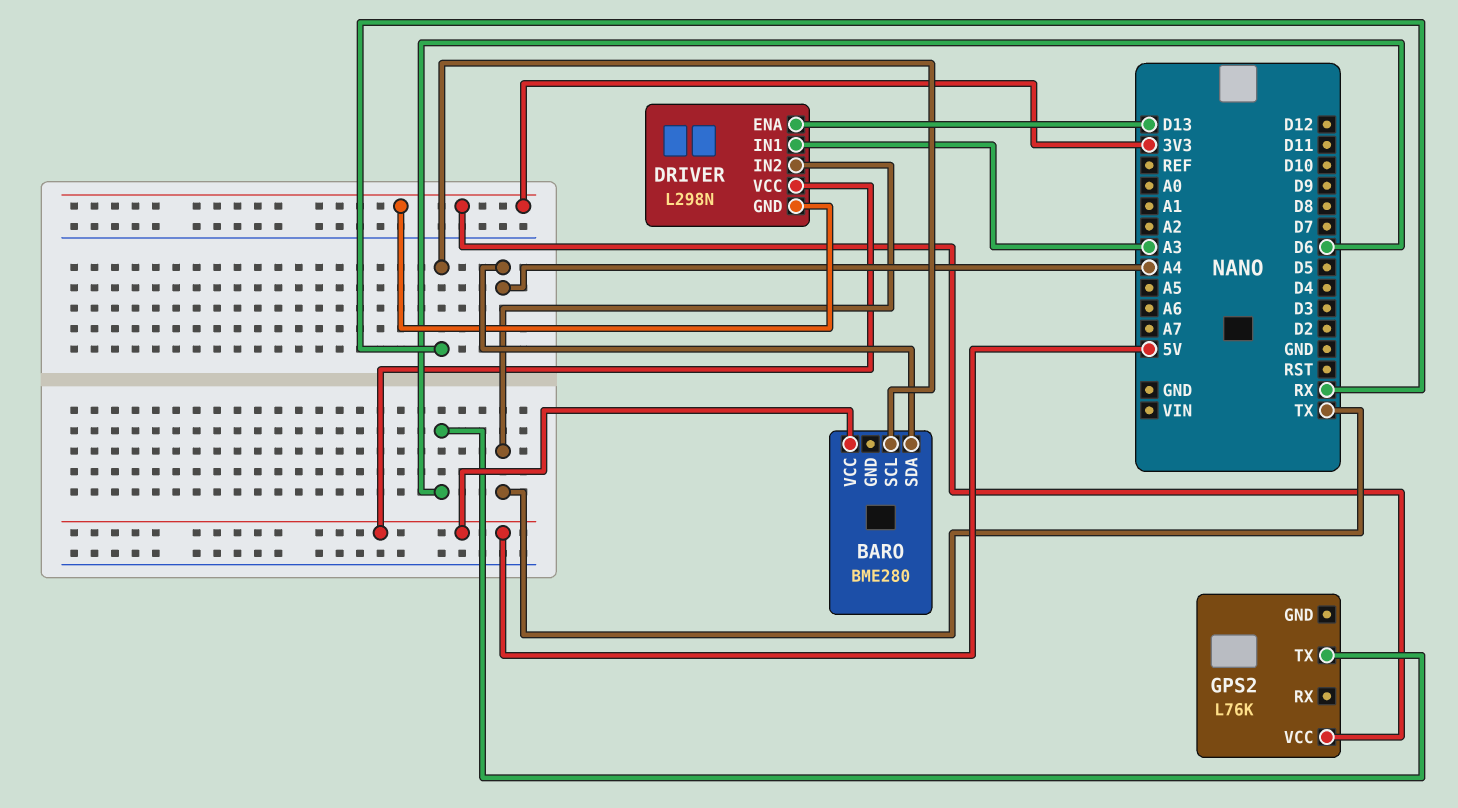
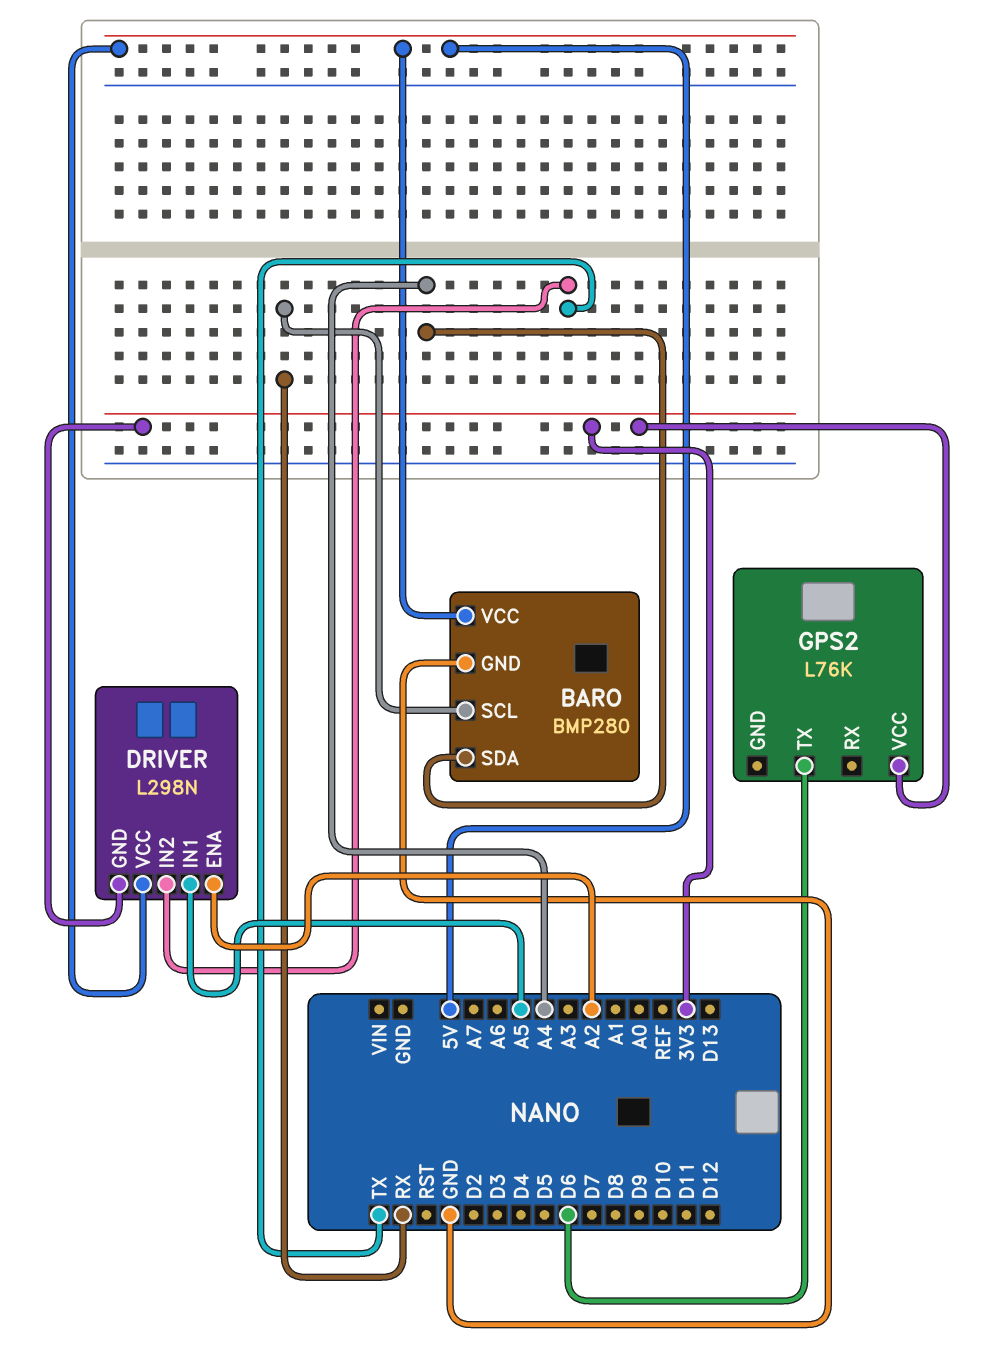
BARO: BME280 -> BMP280
BARO pin GND: none -> GND
DRIVER pin ENA: D13 -> A2
DRIVER pin IN1: A3 -> A5

